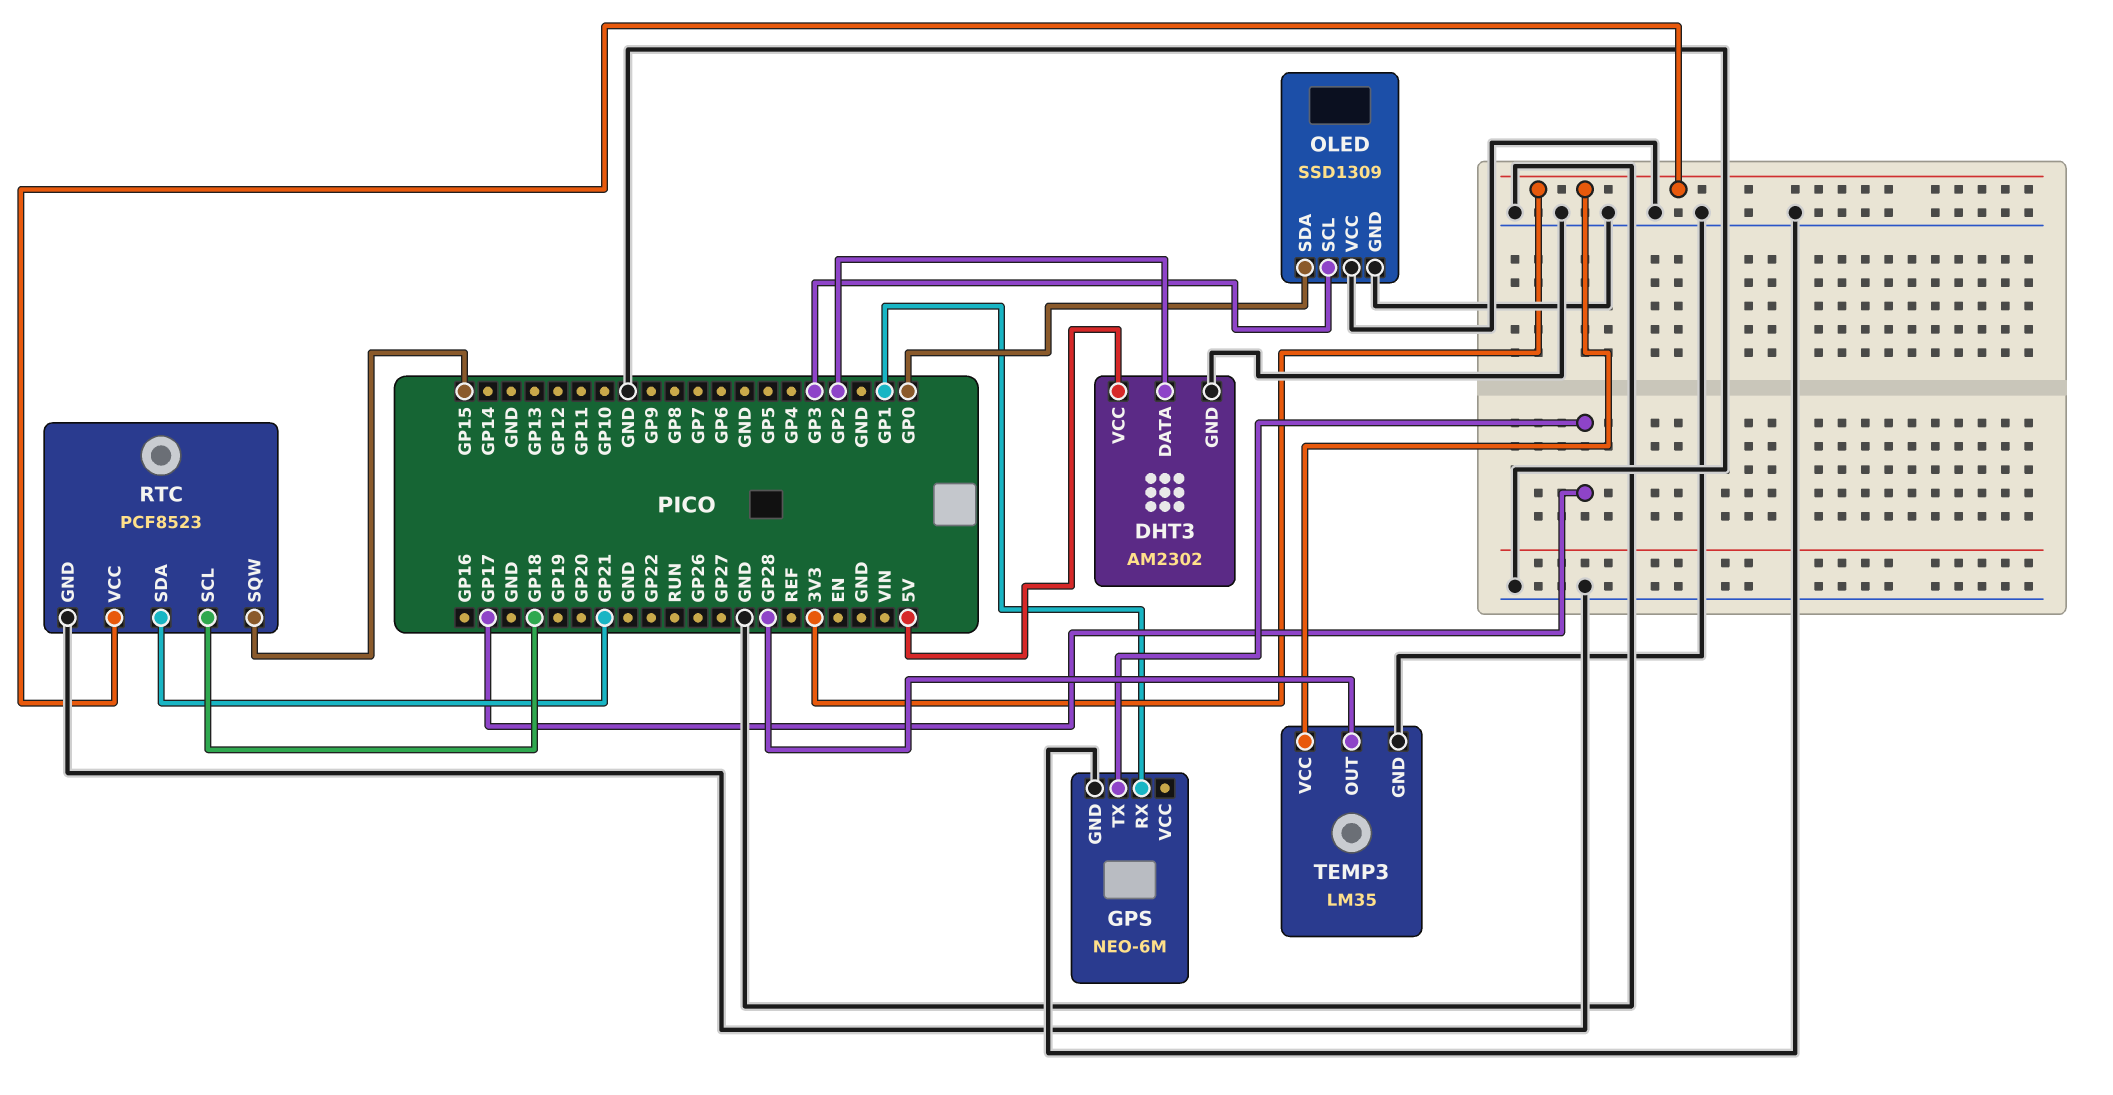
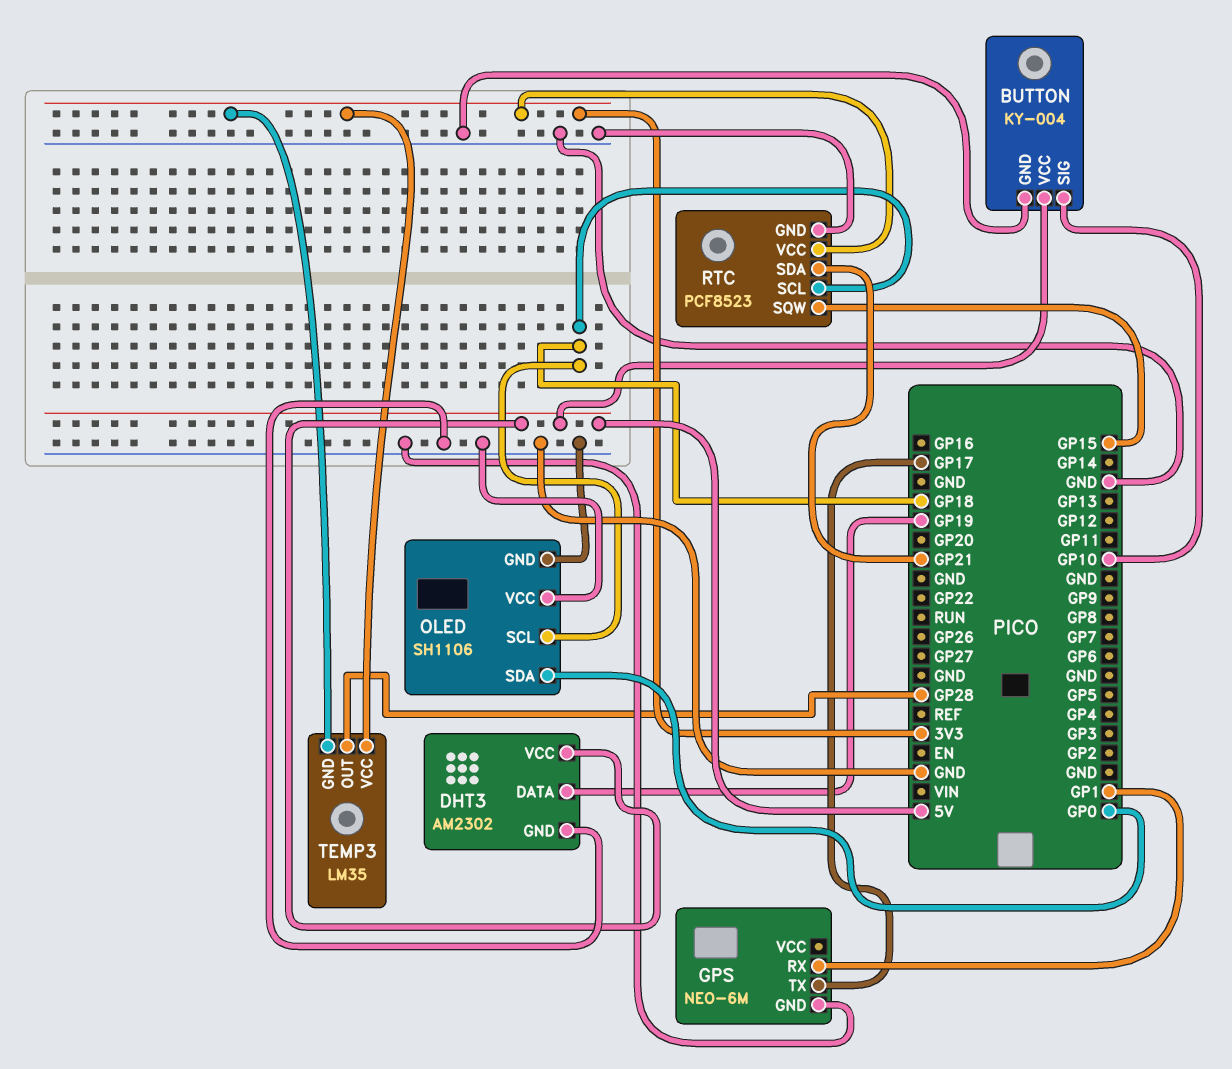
BUTTON: none -> KY-004
BUTTON pin GND: none -> GND
BUTTON pin SIG: none -> GP10
BUTTON pin VCC: none -> 5V
DHT3 pin DATA: GP2 -> GP19
OLED: SSD1309 -> SH1106
OLED pin SCL: GP3 -> GP18
TEMP3 pin GND: GND -> 3V3

